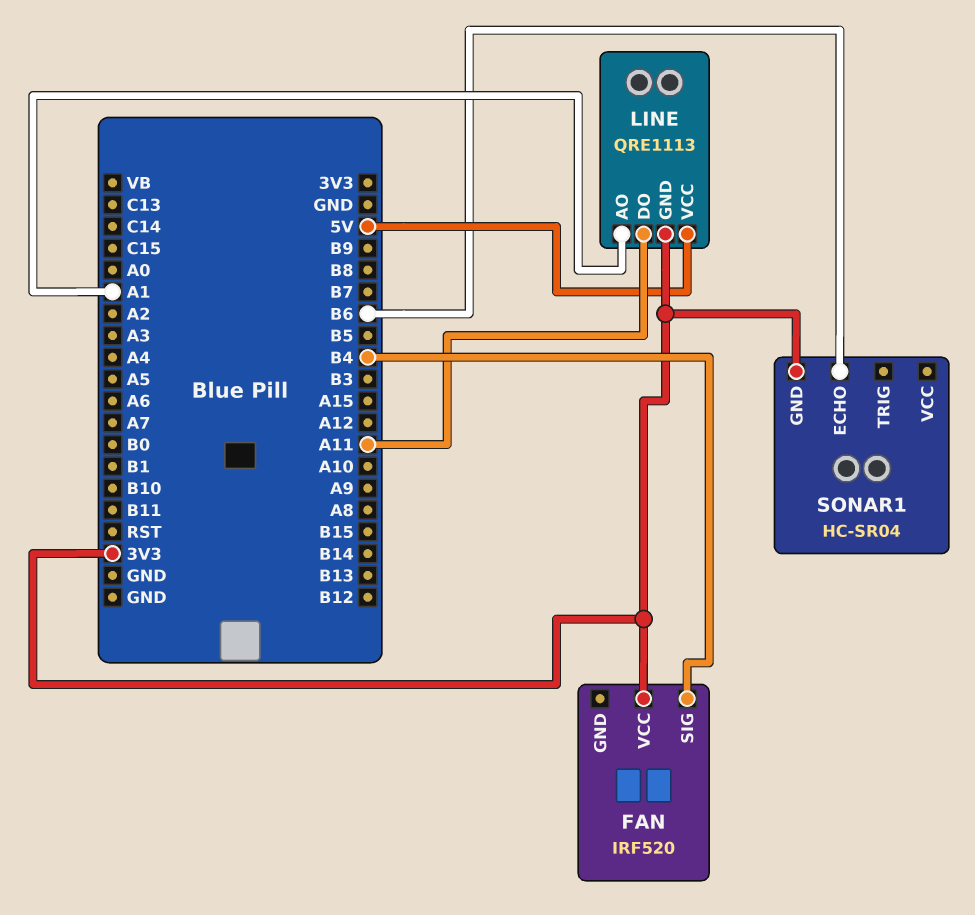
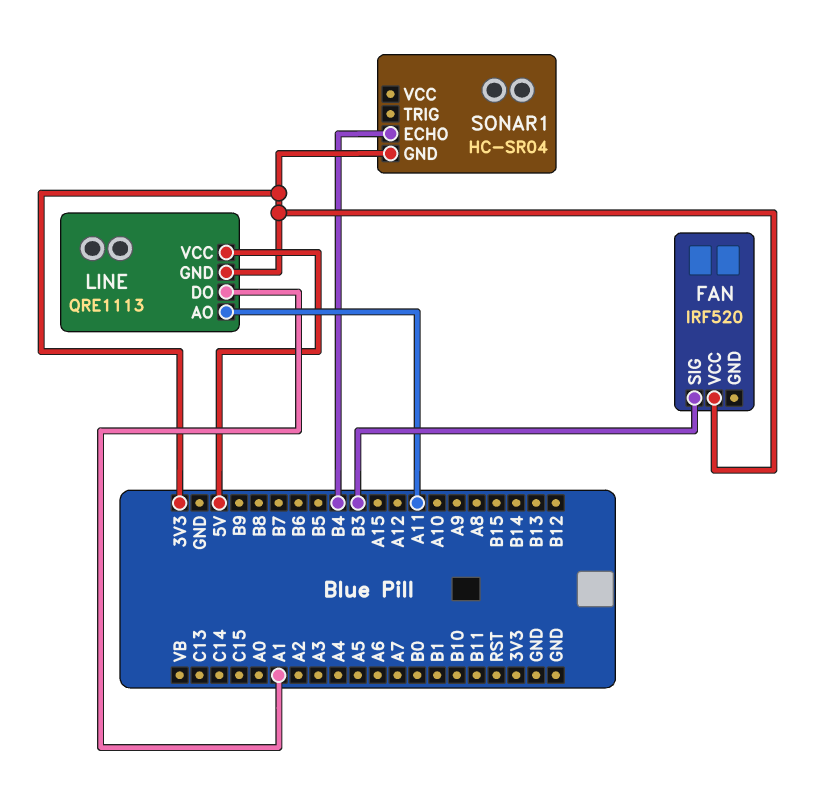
FAN pin SIG: B4 -> B3
LINE pin AO: A1 -> A11
LINE pin DO: A11 -> A1
SONAR1 pin ECHO: B6 -> B4

